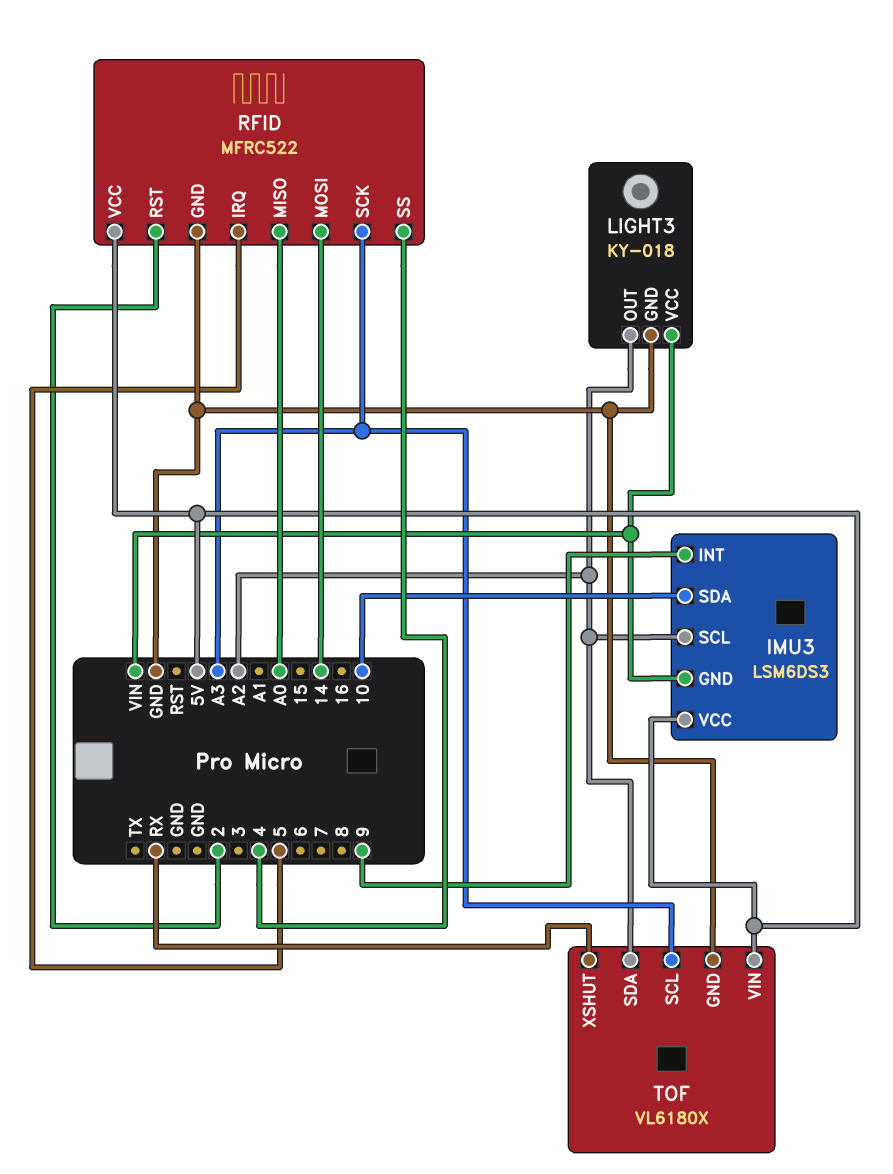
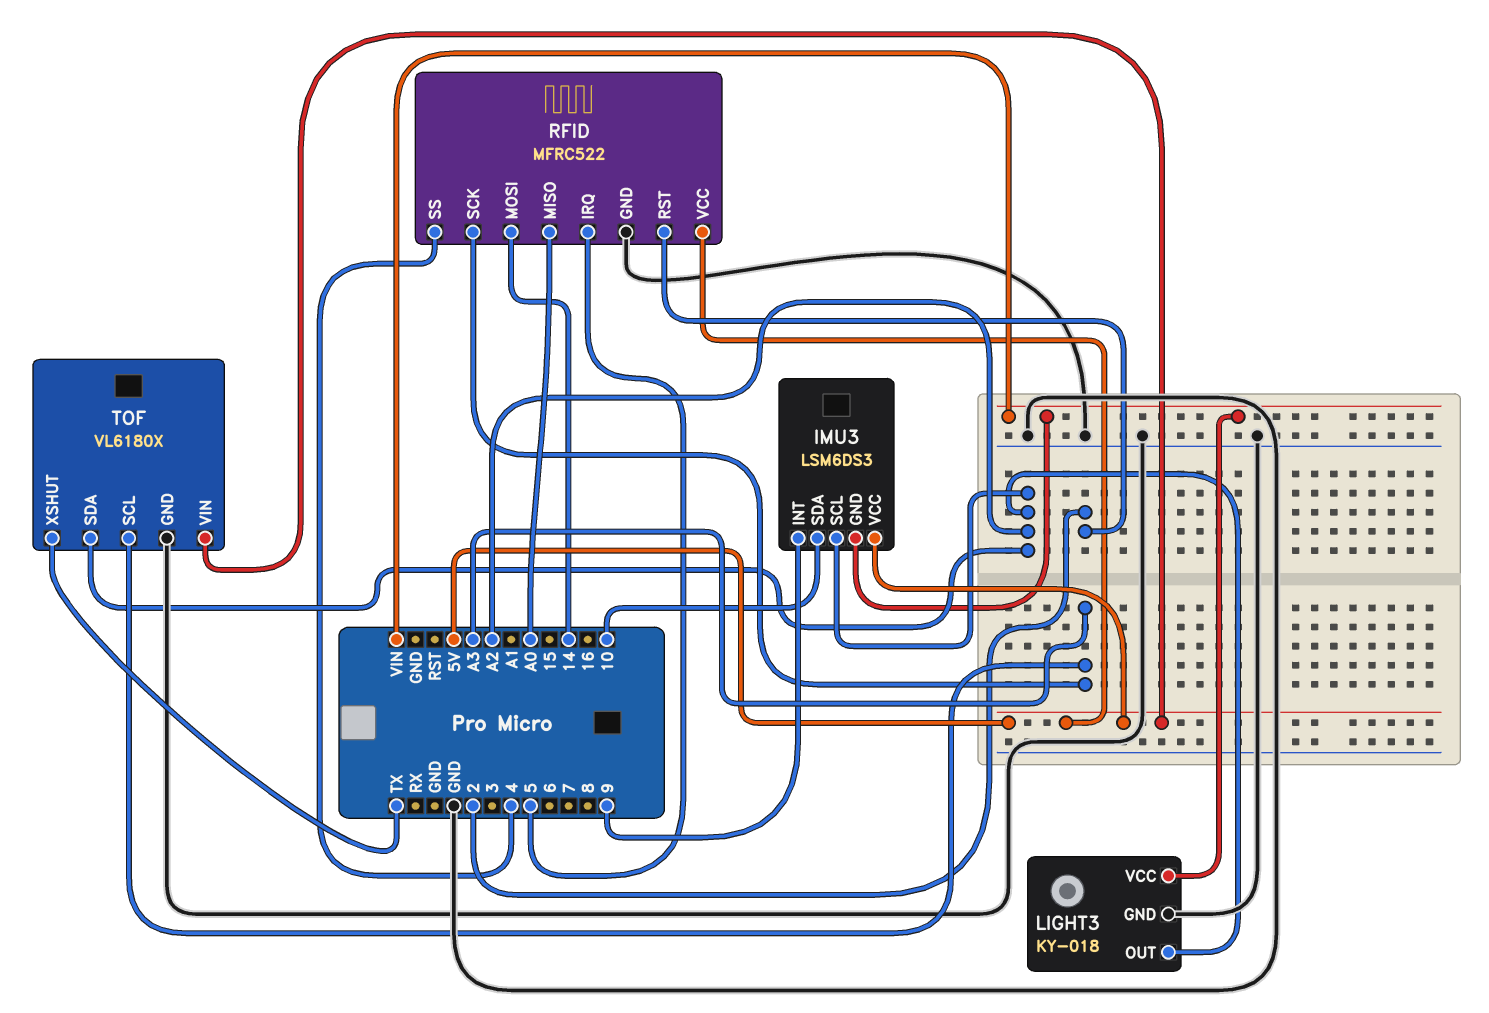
TOF pin XSHUT: RX -> TX

